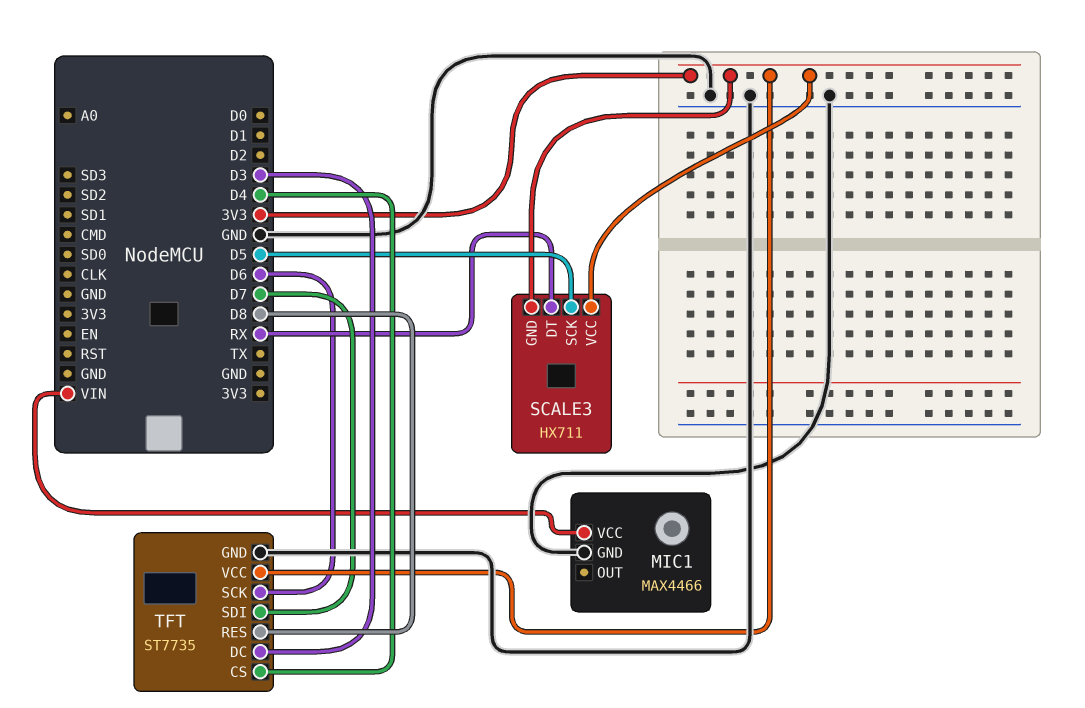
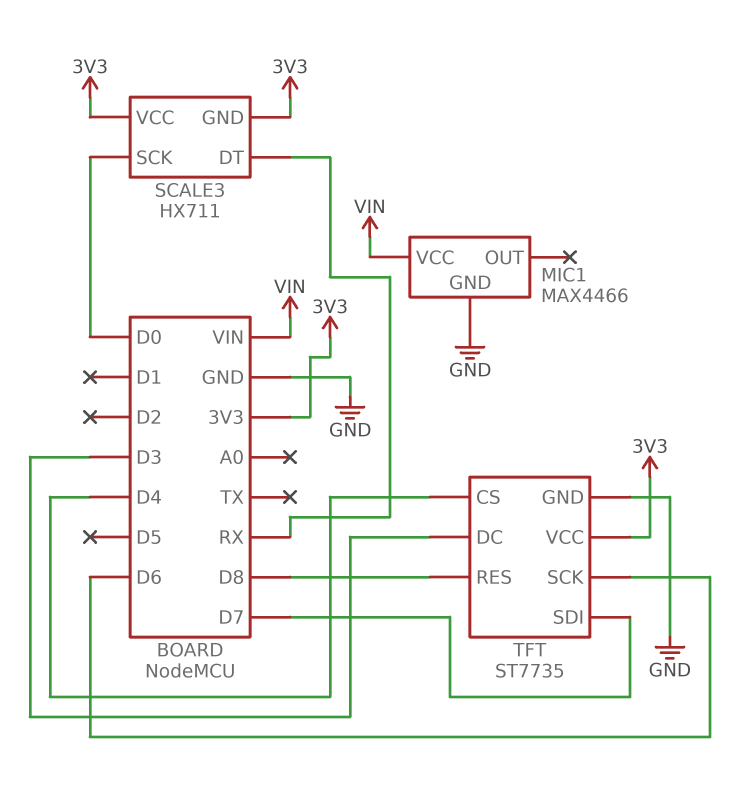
SCALE3 pin SCK: D5 -> D0

